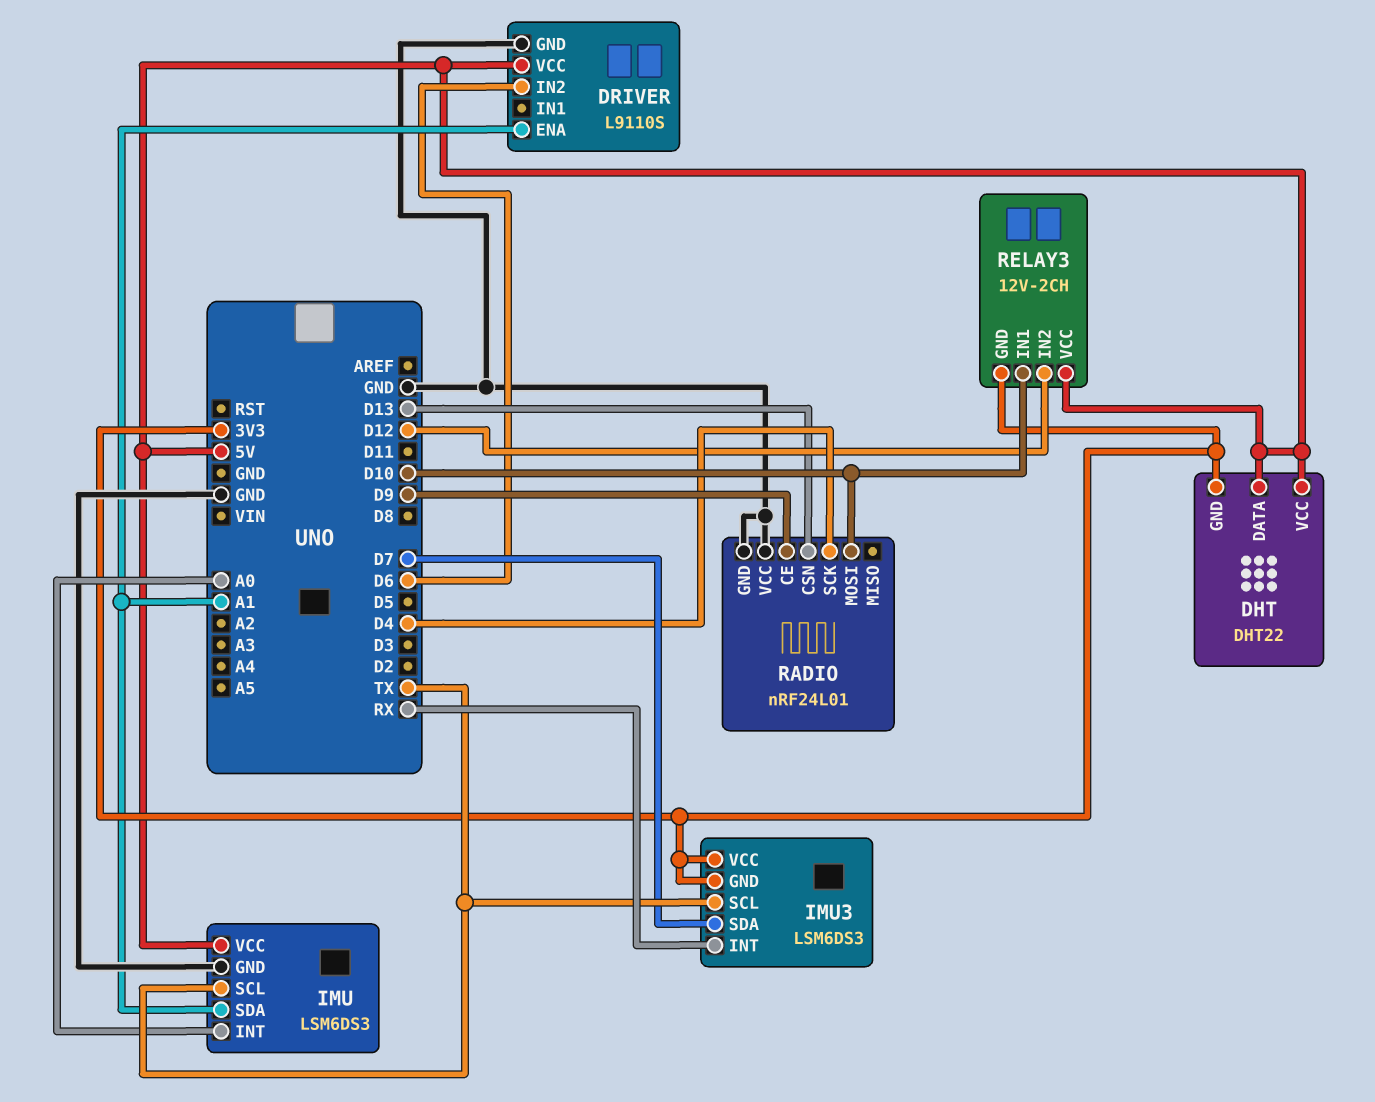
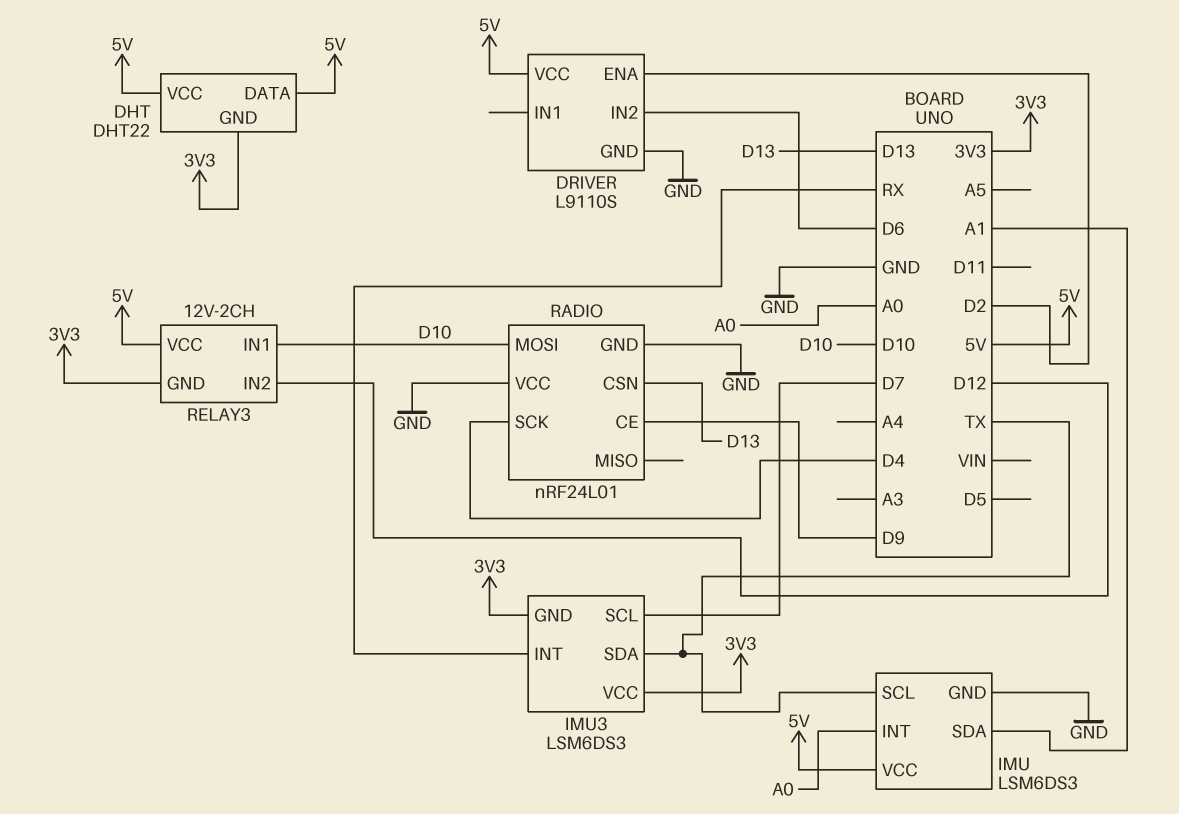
DRIVER pin ENA: A1 -> D2
IMU3 pin SCL: TX -> D7
IMU3 pin SDA: D7 -> TX

